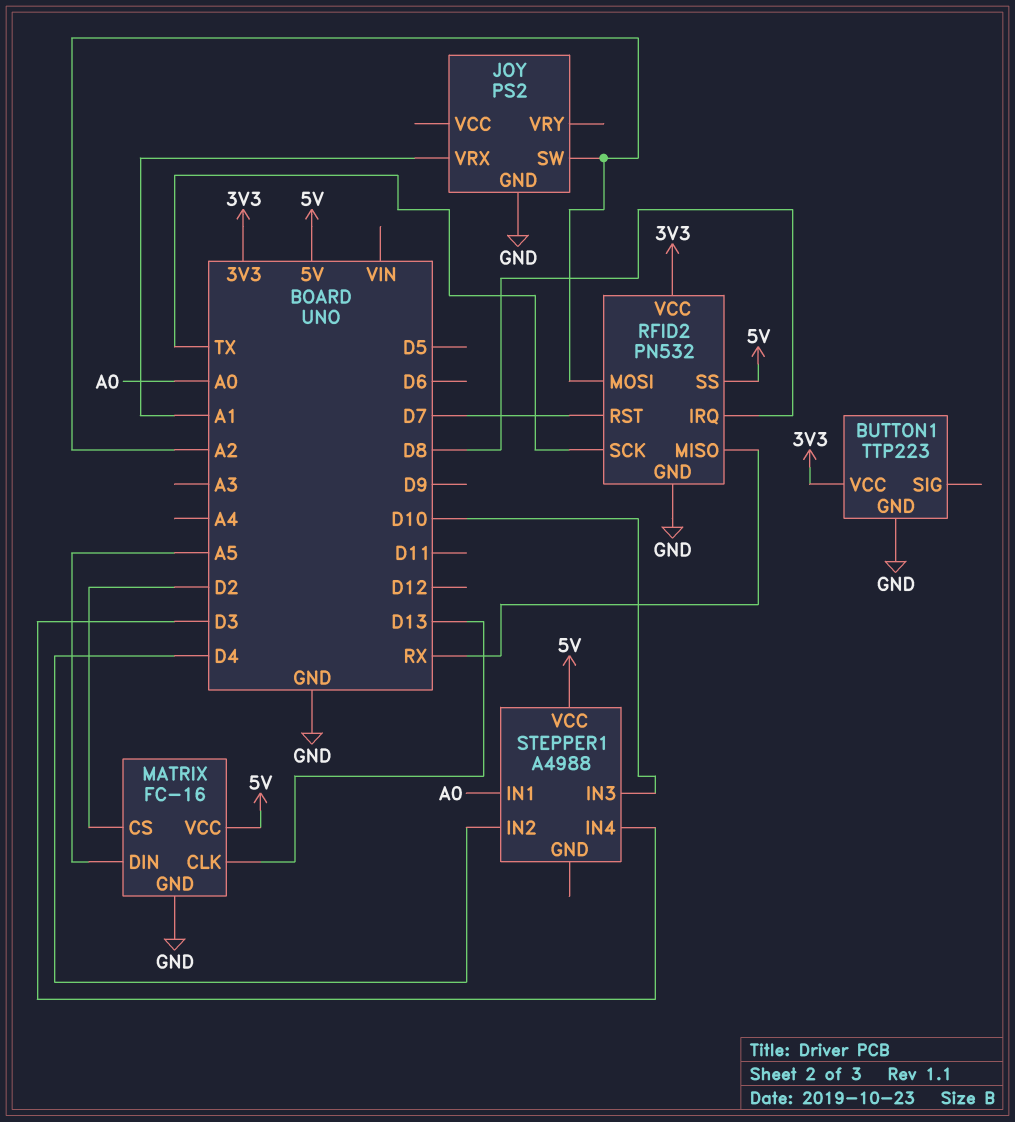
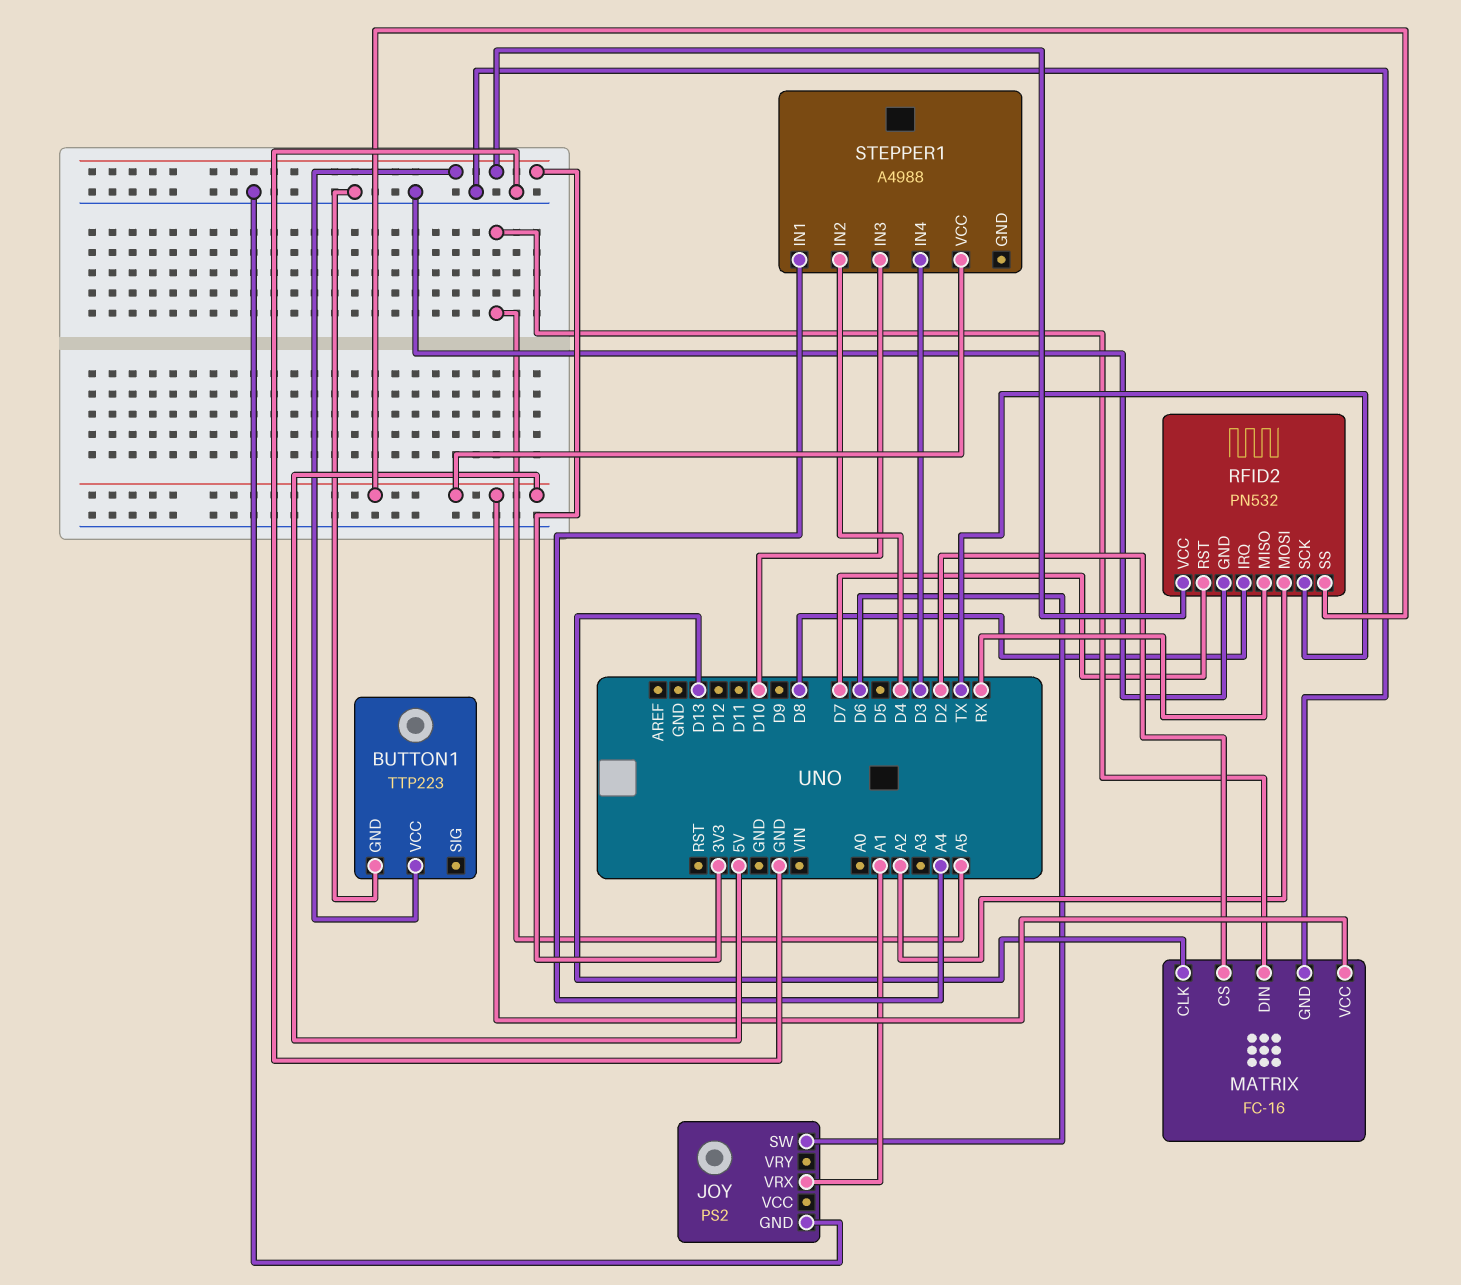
JOY pin SW: A2 -> D6
STEPPER1 pin IN1: A0 -> A4

